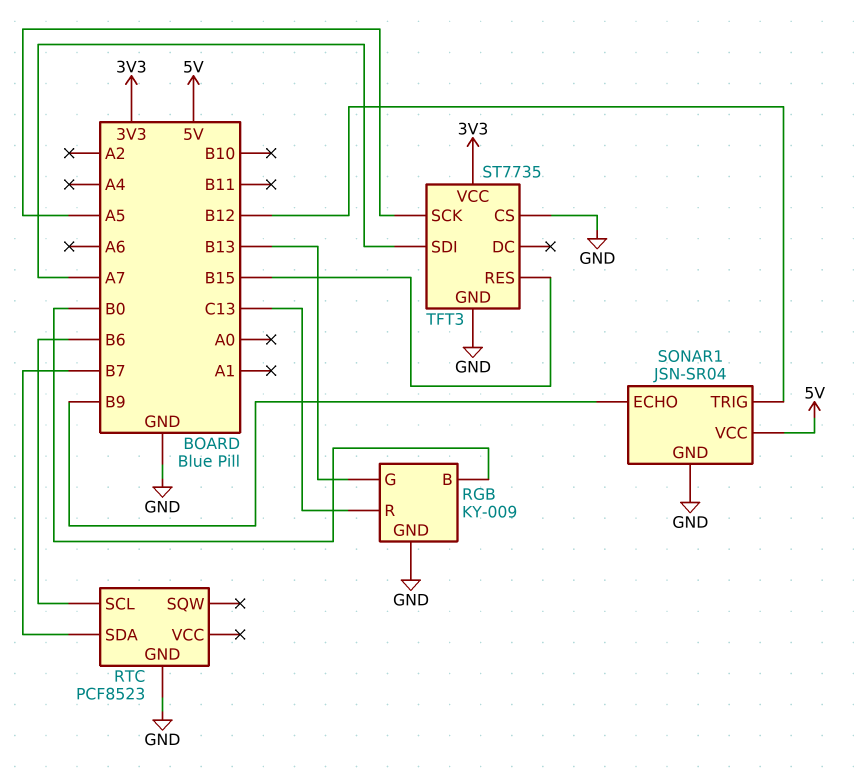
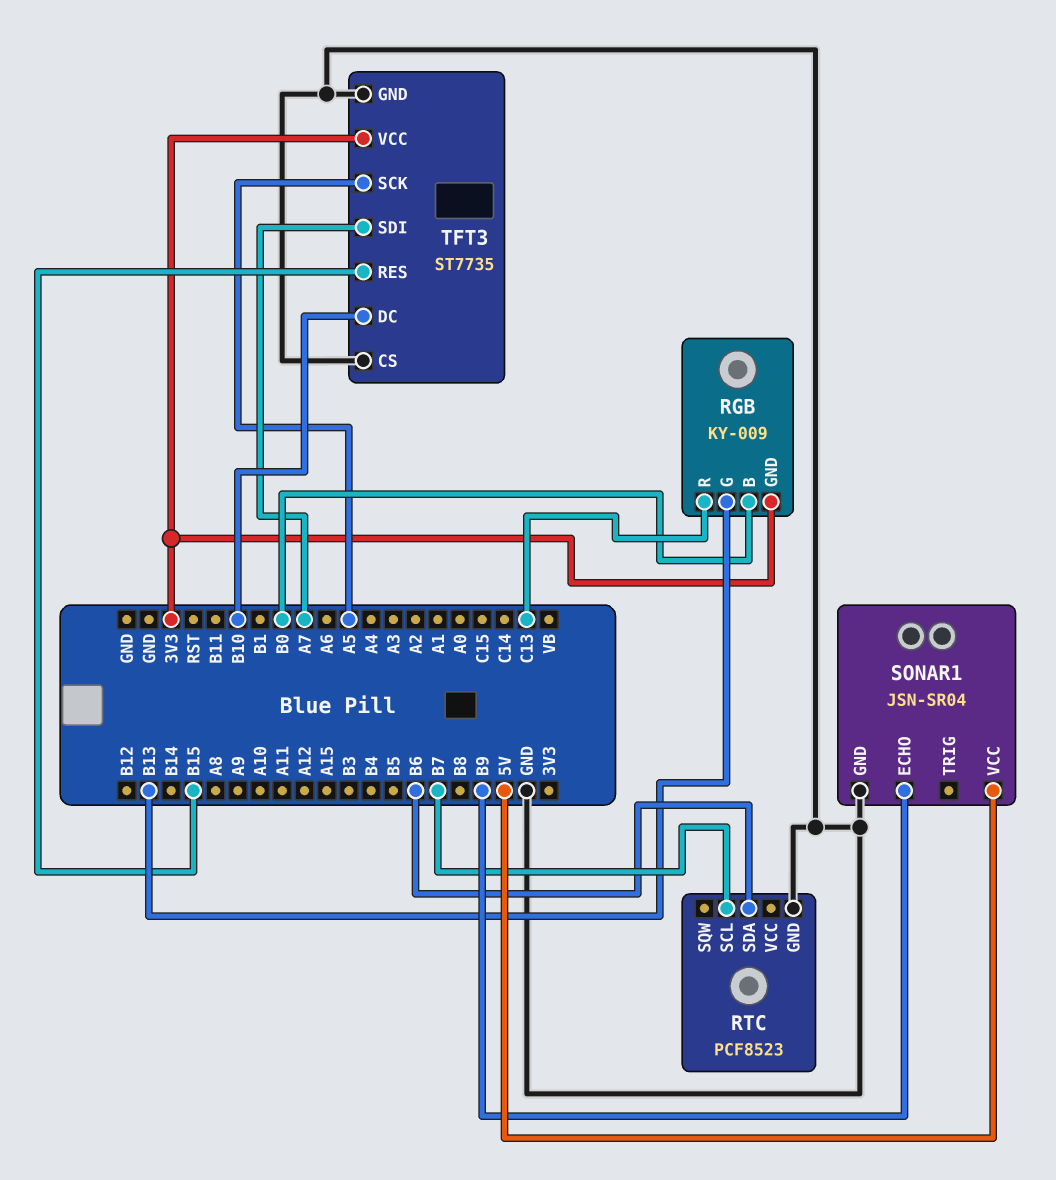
RGB pin GND: GND -> 3V3
RTC pin SCL: B6 -> B7
RTC pin SDA: B7 -> B6
SONAR1 pin TRIG: B12 -> none
TFT3 pin DC: none -> B10

